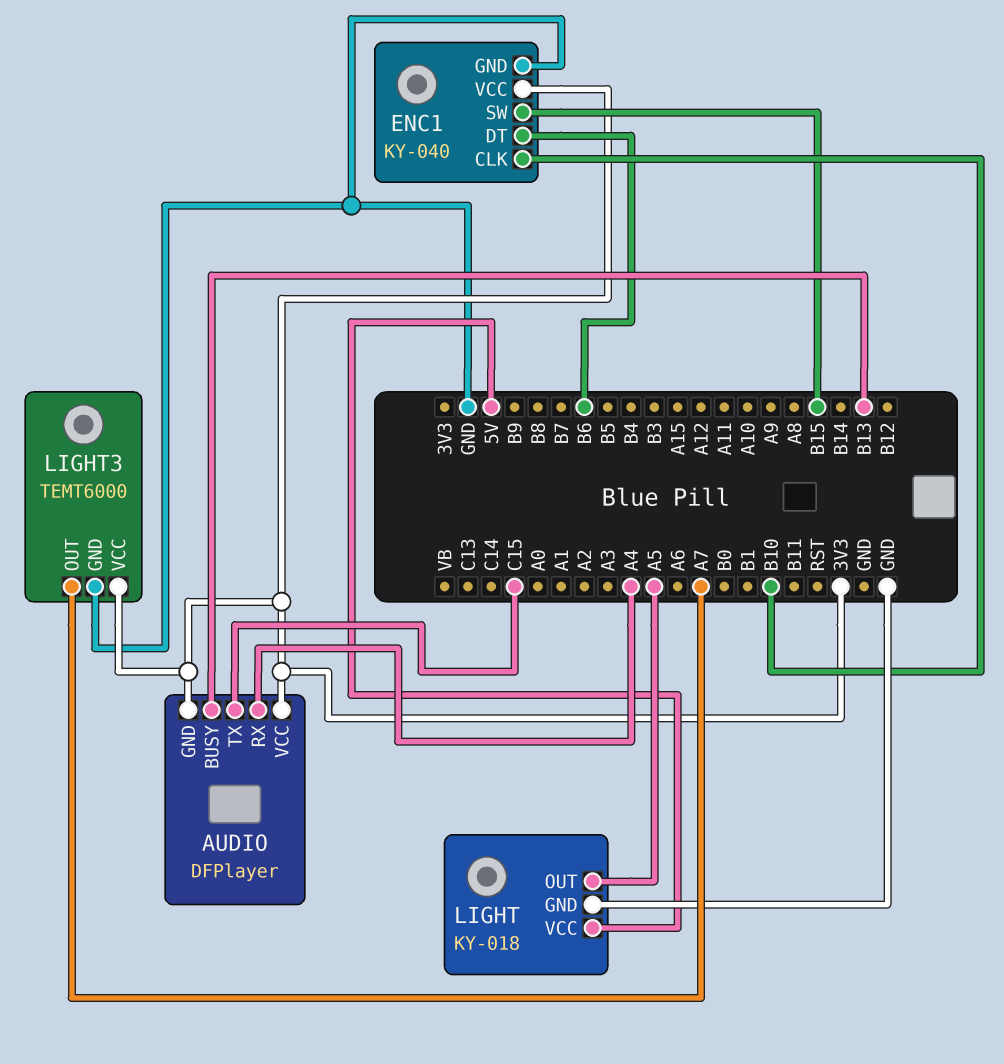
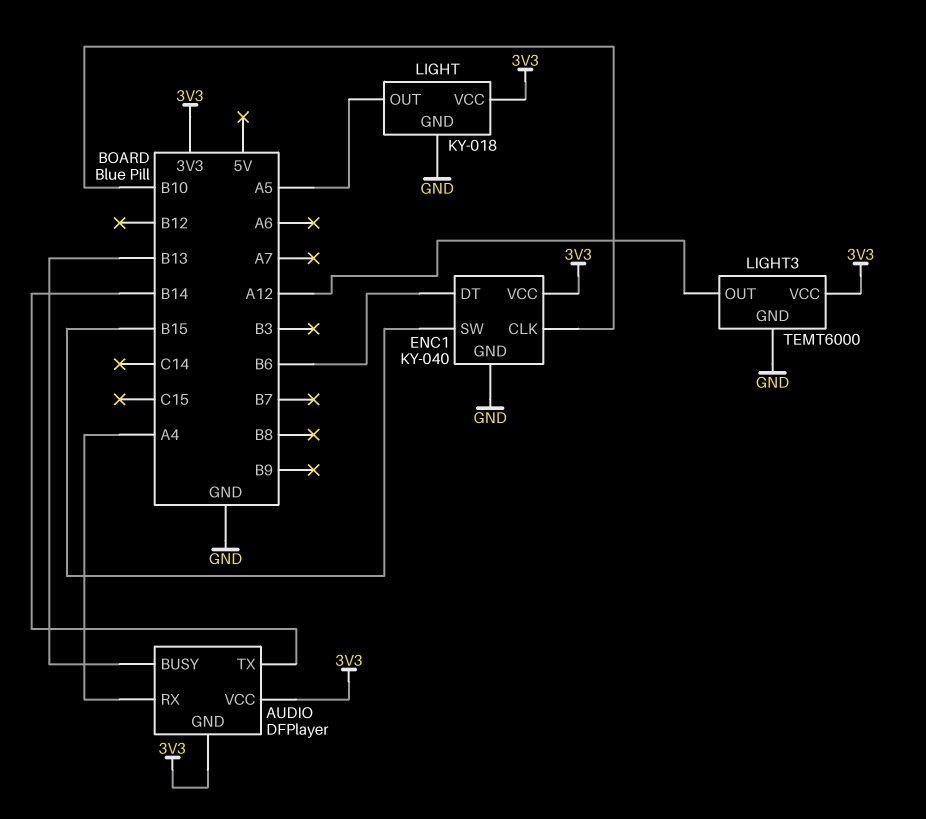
AUDIO pin TX: C15 -> B14
LIGHT pin VCC: 5V -> 3V3
LIGHT3 pin OUT: A7 -> A12

